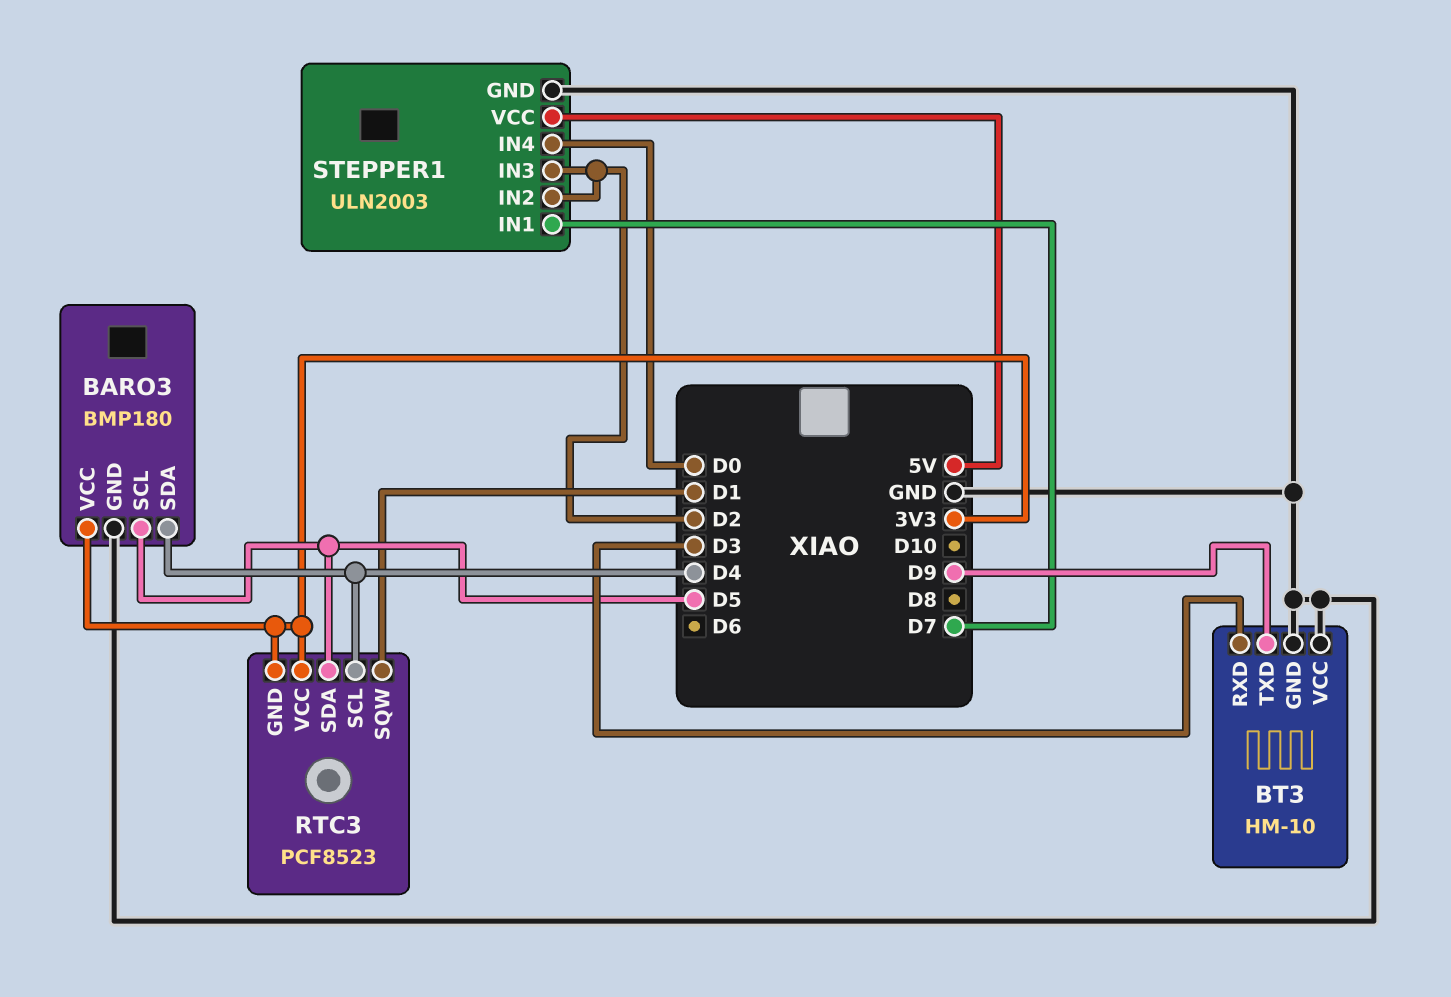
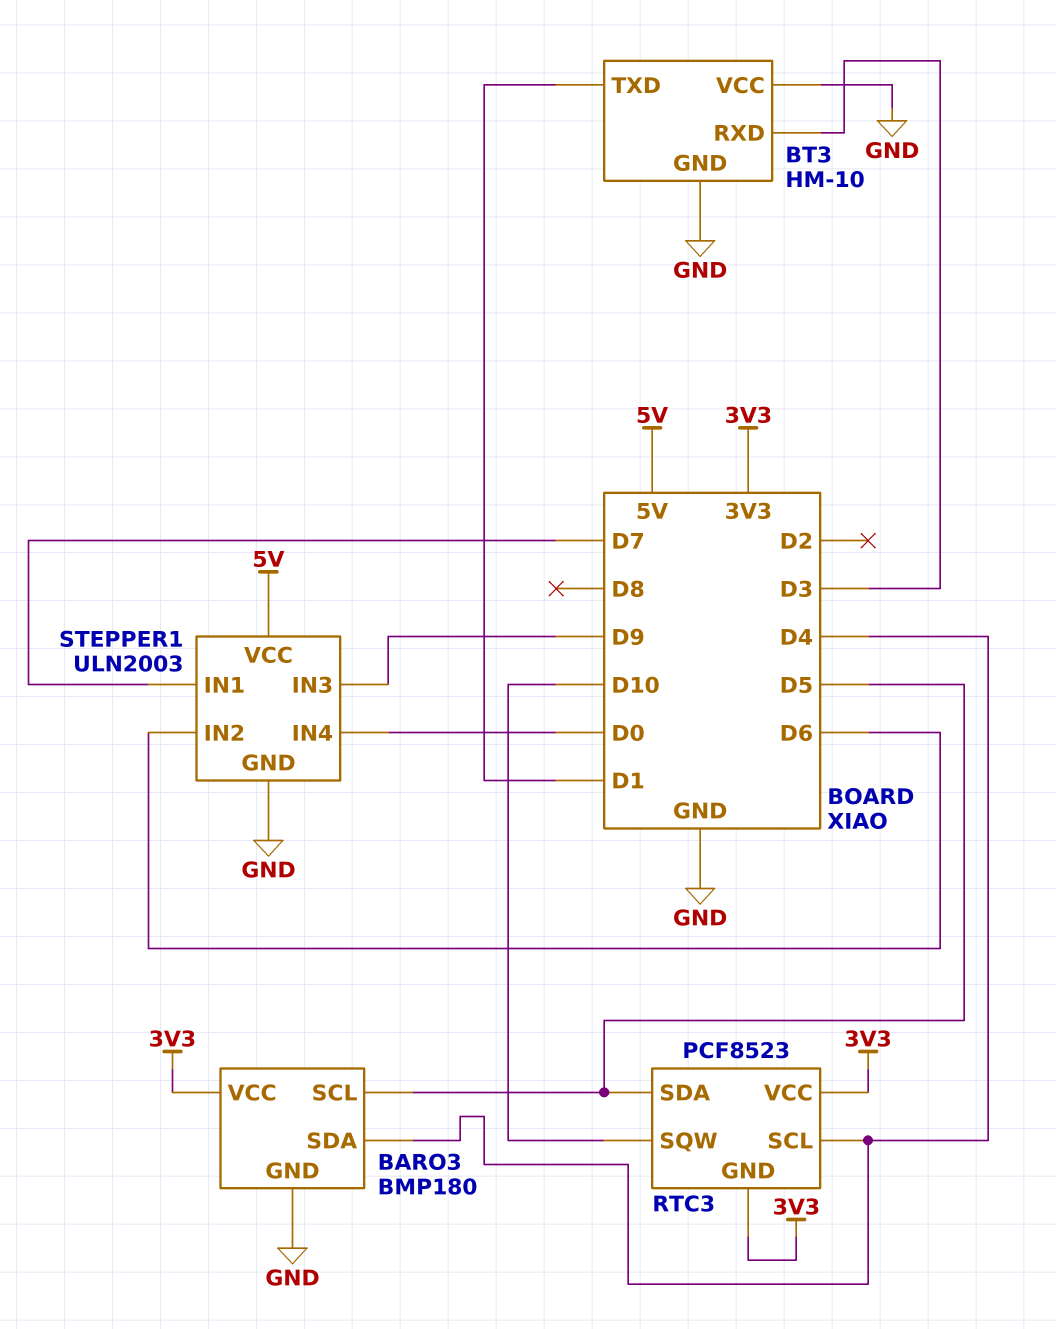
BT3 pin TXD: D9 -> D1
RTC3 pin SQW: D1 -> D10
STEPPER1 pin IN2: D2 -> D6
STEPPER1 pin IN3: D2 -> D9

